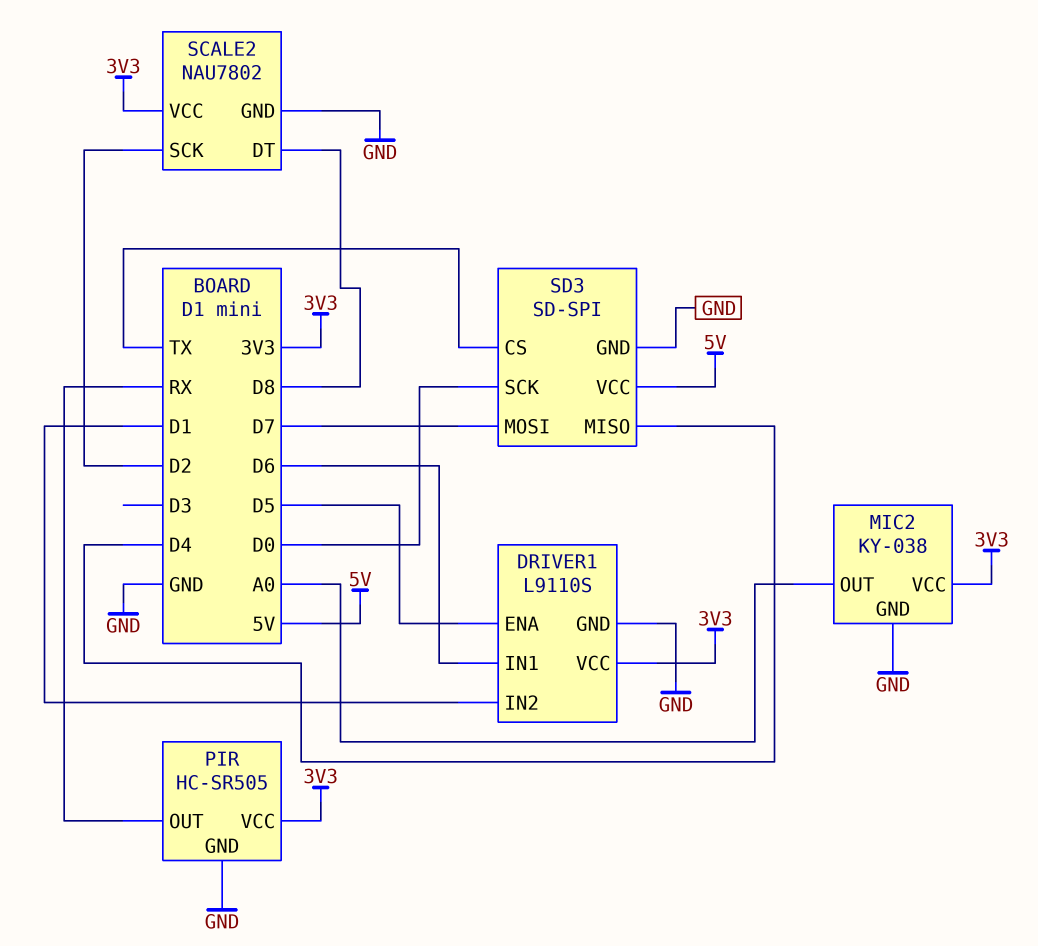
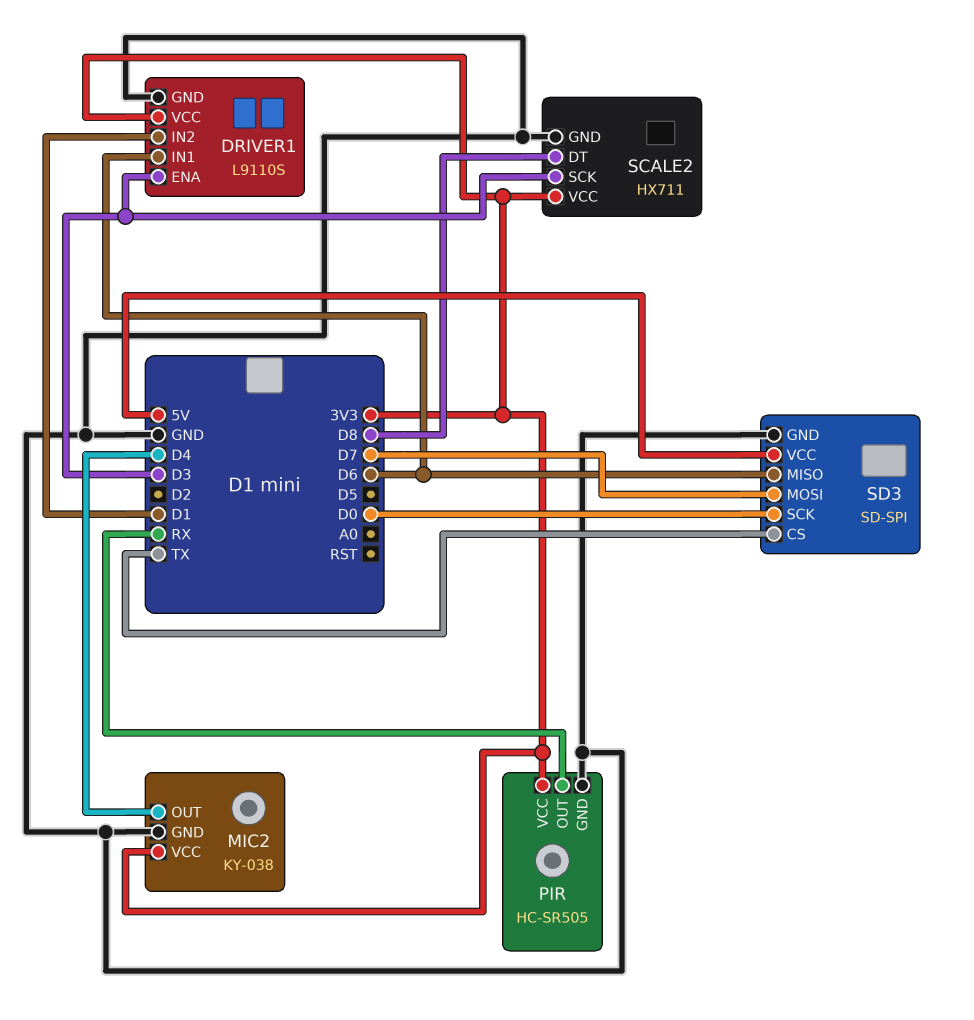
DRIVER1 pin ENA: D5 -> D3
MIC2 pin OUT: A0 -> D4
SCALE2: NAU7802 -> HX711
SCALE2 pin SCK: D2 -> D3
SD3 pin MISO: D4 -> D6

